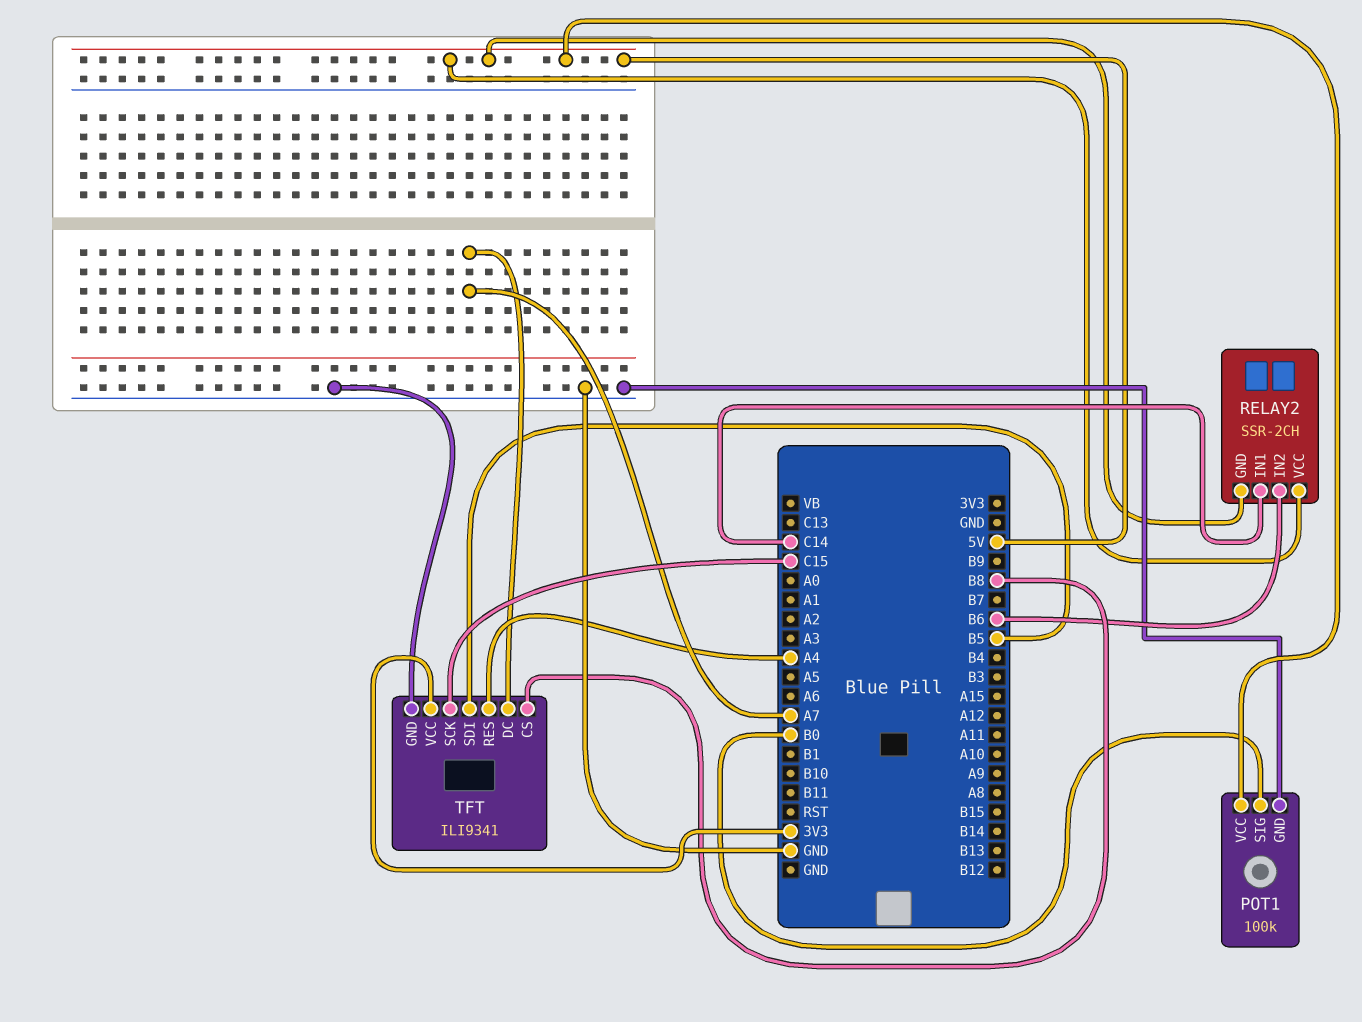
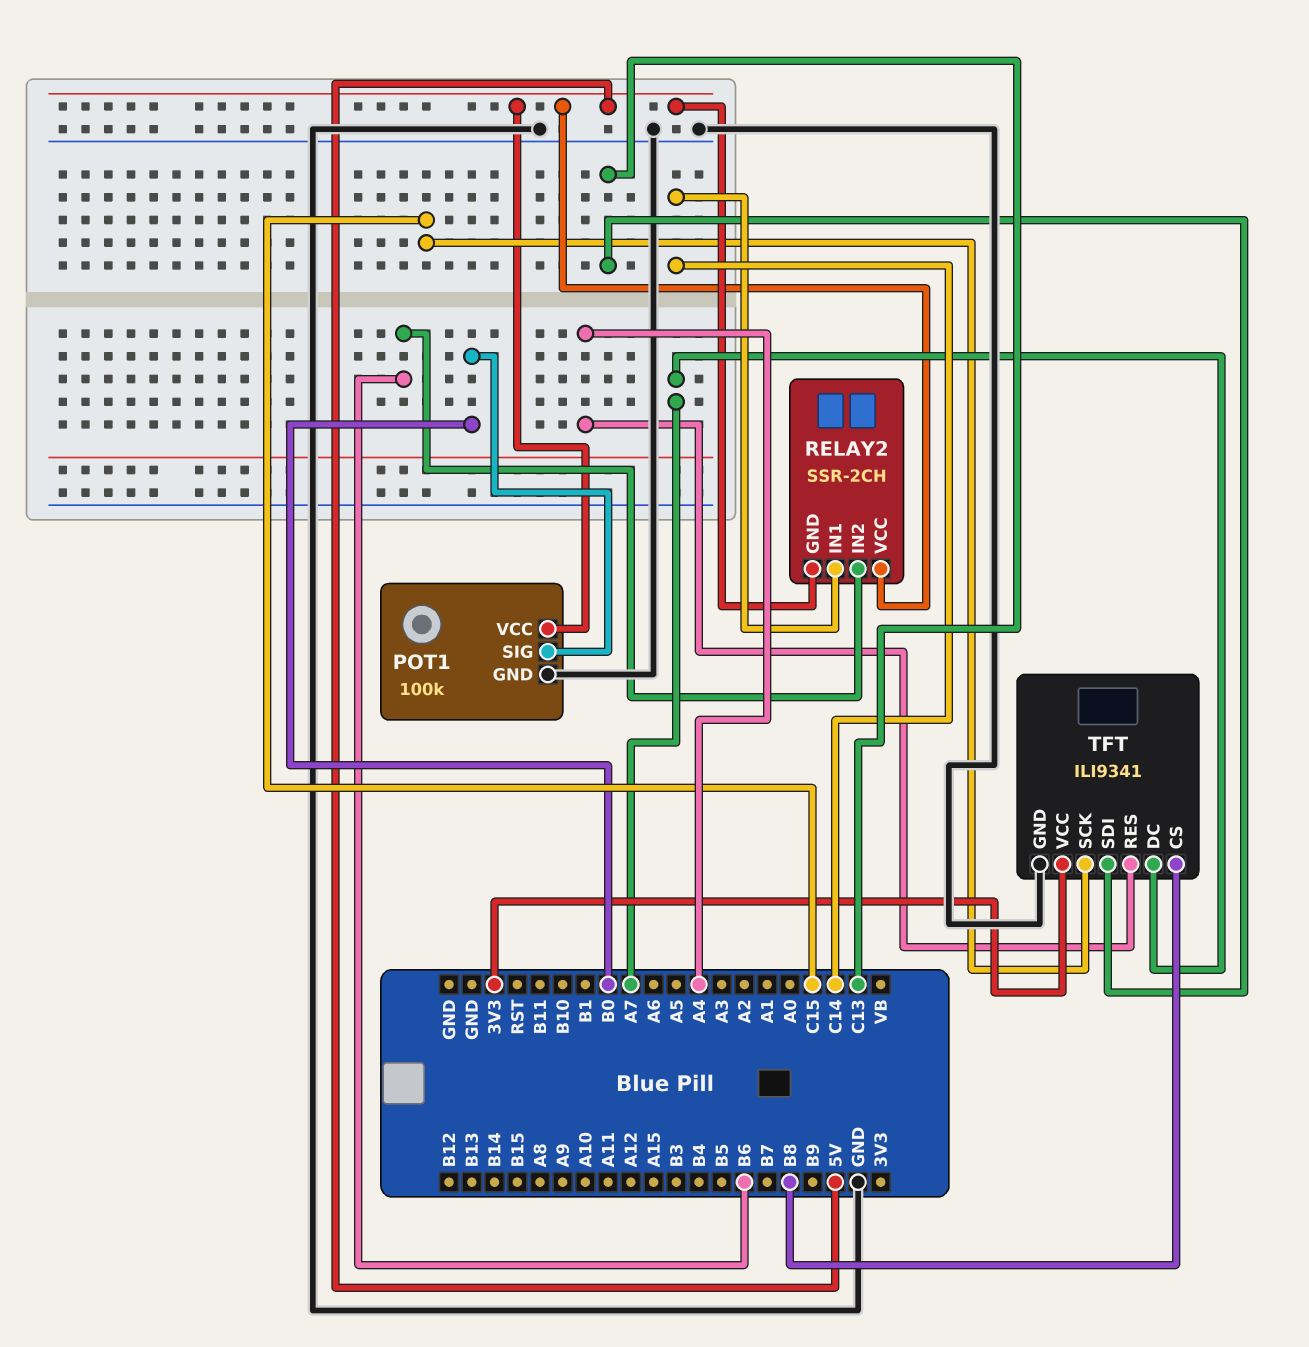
TFT pin SDI: B5 -> C13

